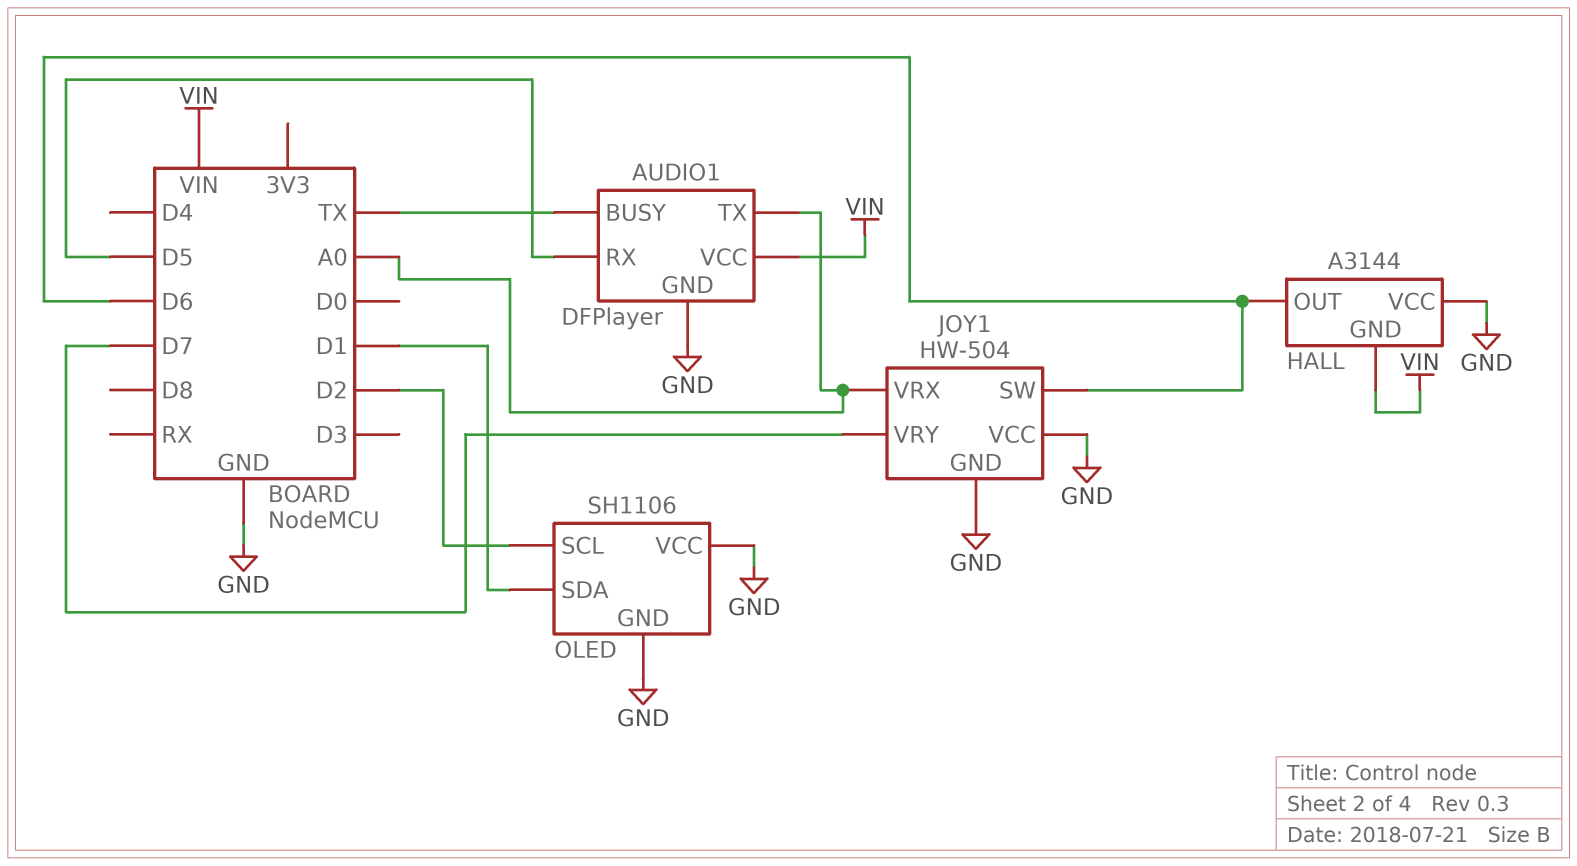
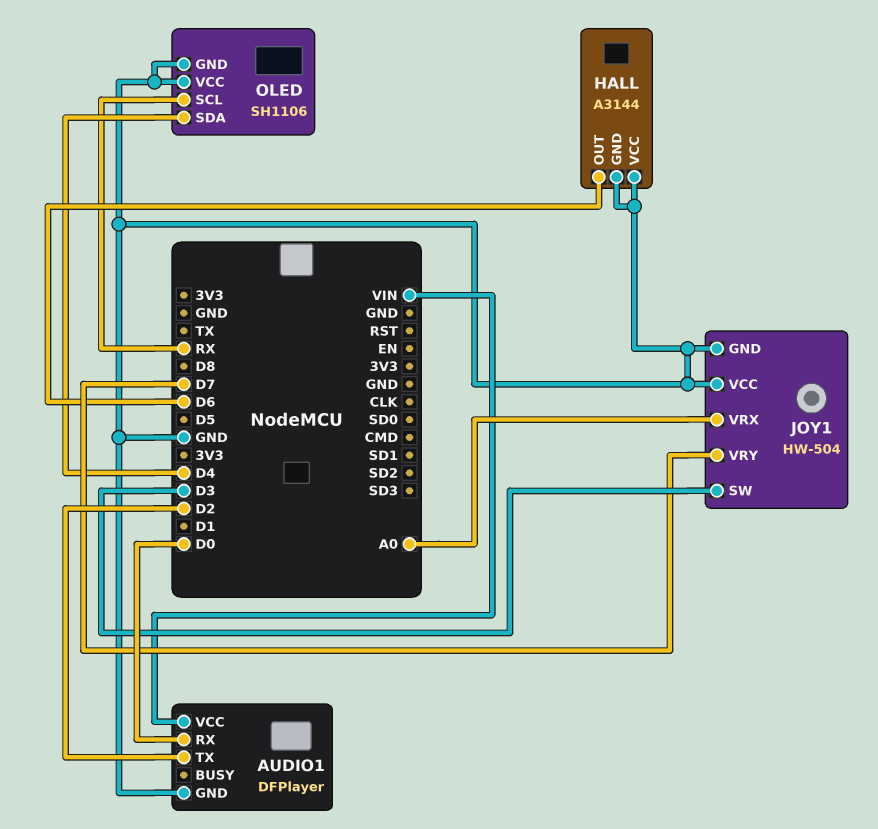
AUDIO1 pin BUSY: TX -> none
AUDIO1 pin RX: D5 -> D0
AUDIO1 pin TX: A0 -> D2
HALL pin GND: VIN -> GND
JOY1 pin SW: D6 -> D3
OLED pin SCL: D2 -> RX
OLED pin SDA: D1 -> D4

